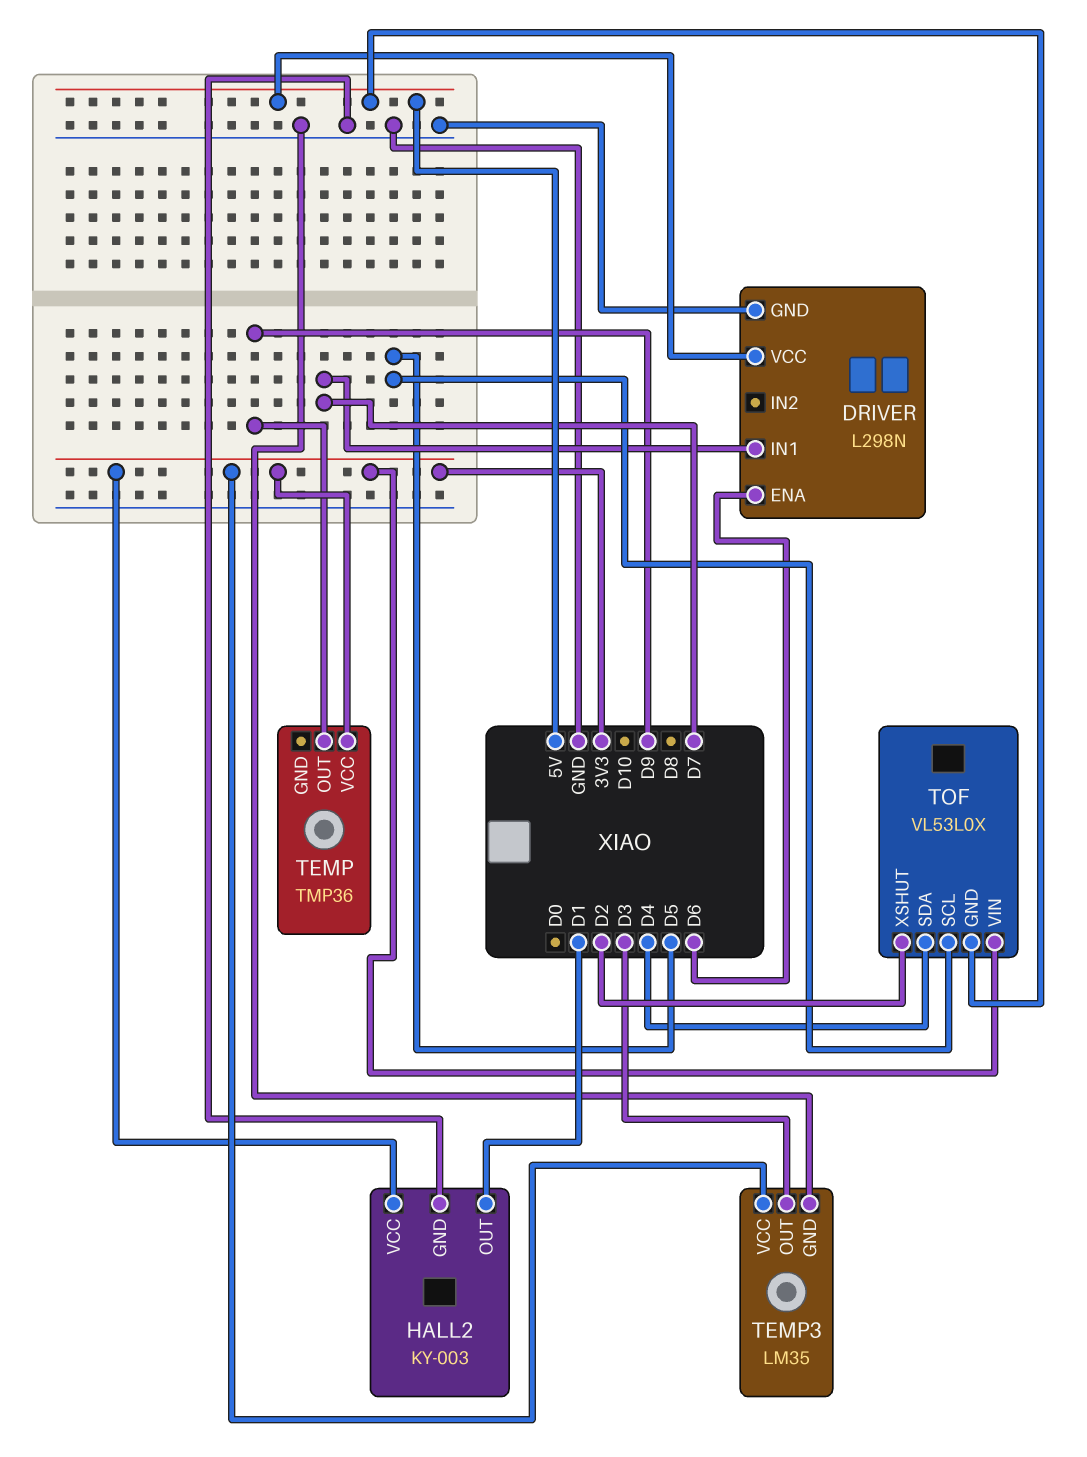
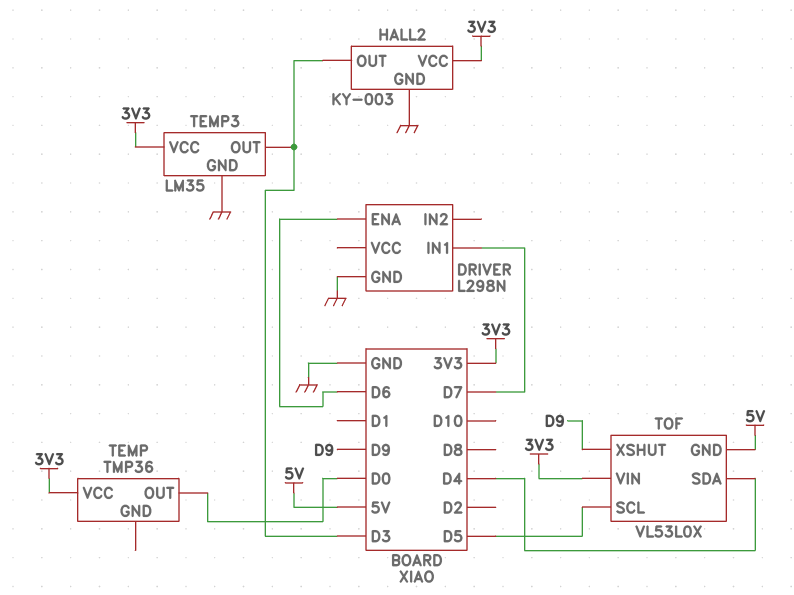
DRIVER pin VCC: 5V -> none
HALL2 pin OUT: D1 -> D3
TEMP pin OUT: D9 -> D0
TOF pin XSHUT: D2 -> D9

